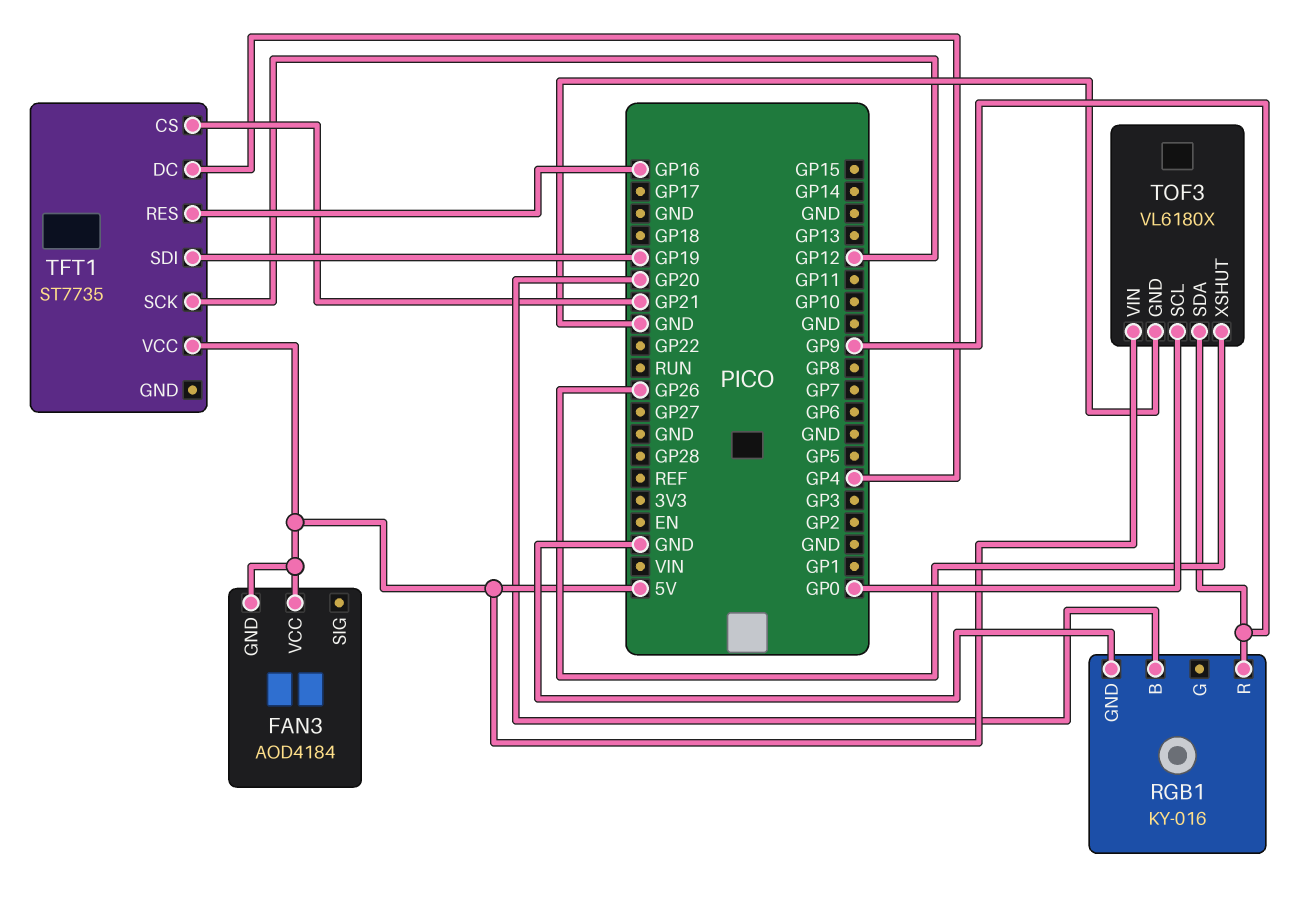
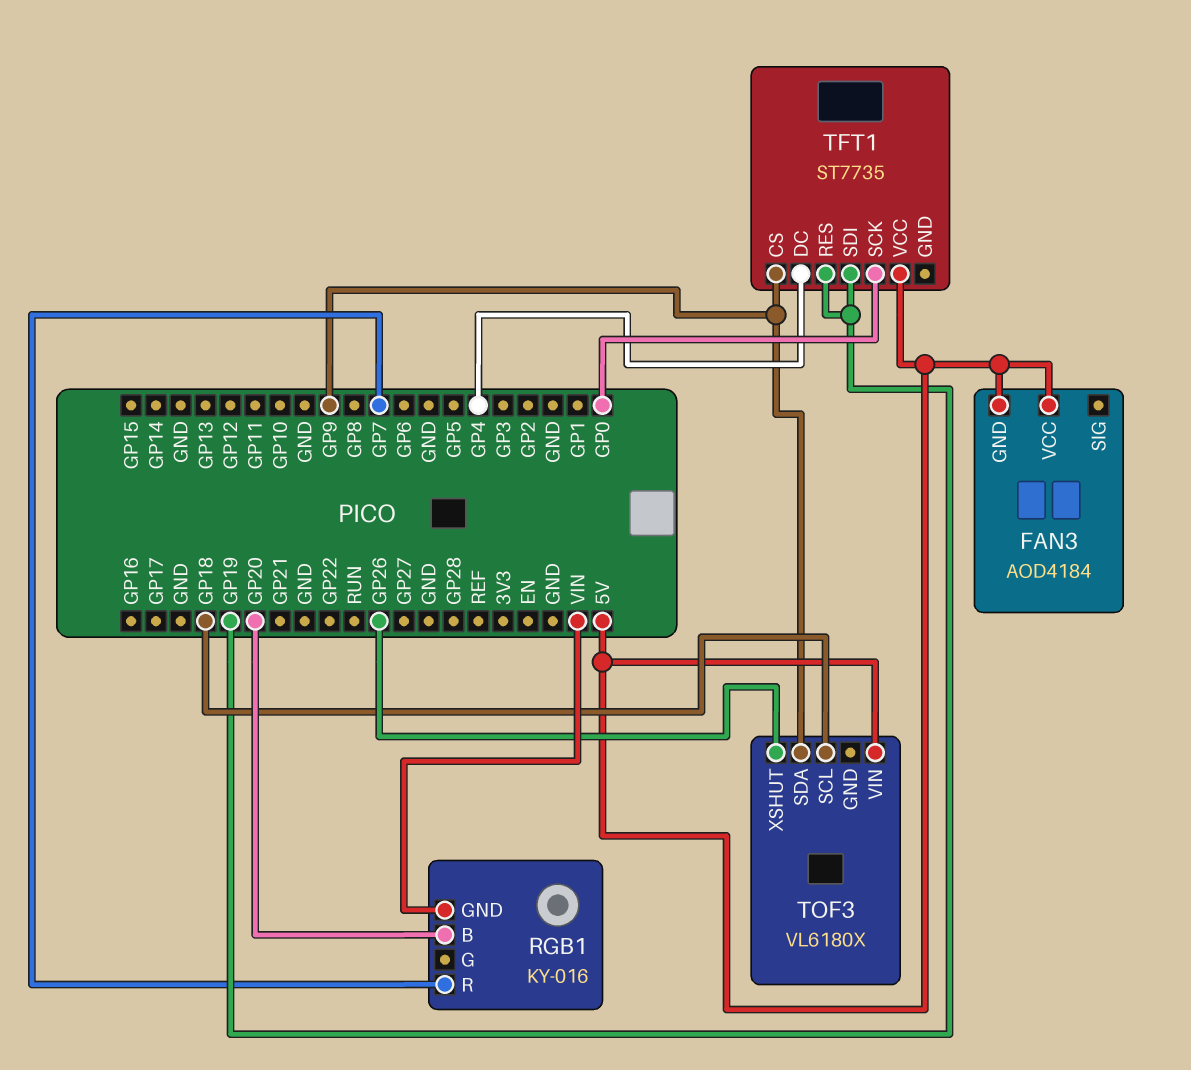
RGB1 pin GND: GND -> VIN
RGB1 pin R: GP9 -> GP7
TFT1 pin CS: GP21 -> GP9
TFT1 pin RES: GP16 -> GP19
TFT1 pin SCK: GP12 -> GP0
TOF3 pin GND: GND -> none
TOF3 pin SCL: GP0 -> GP18

